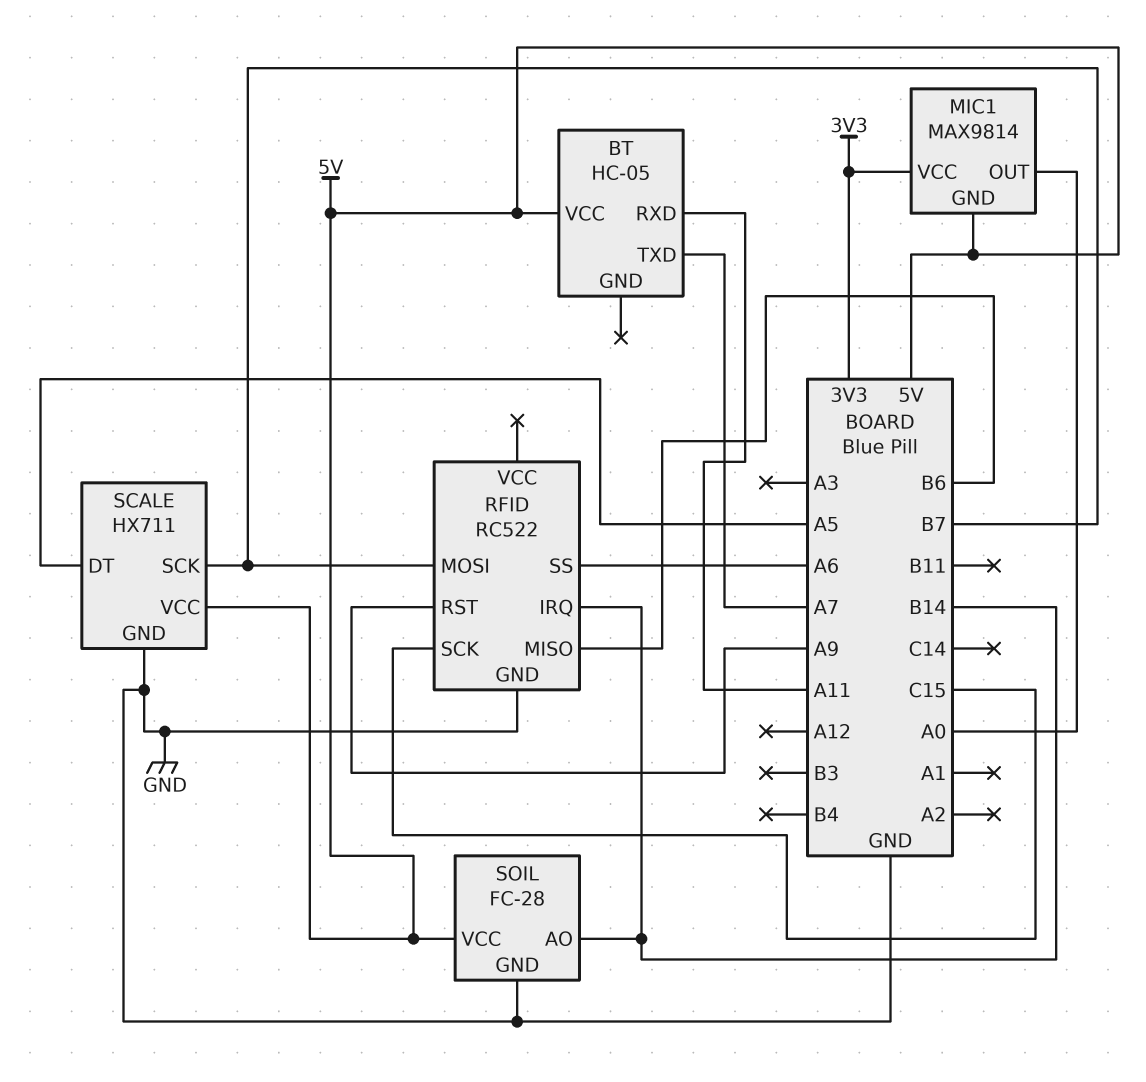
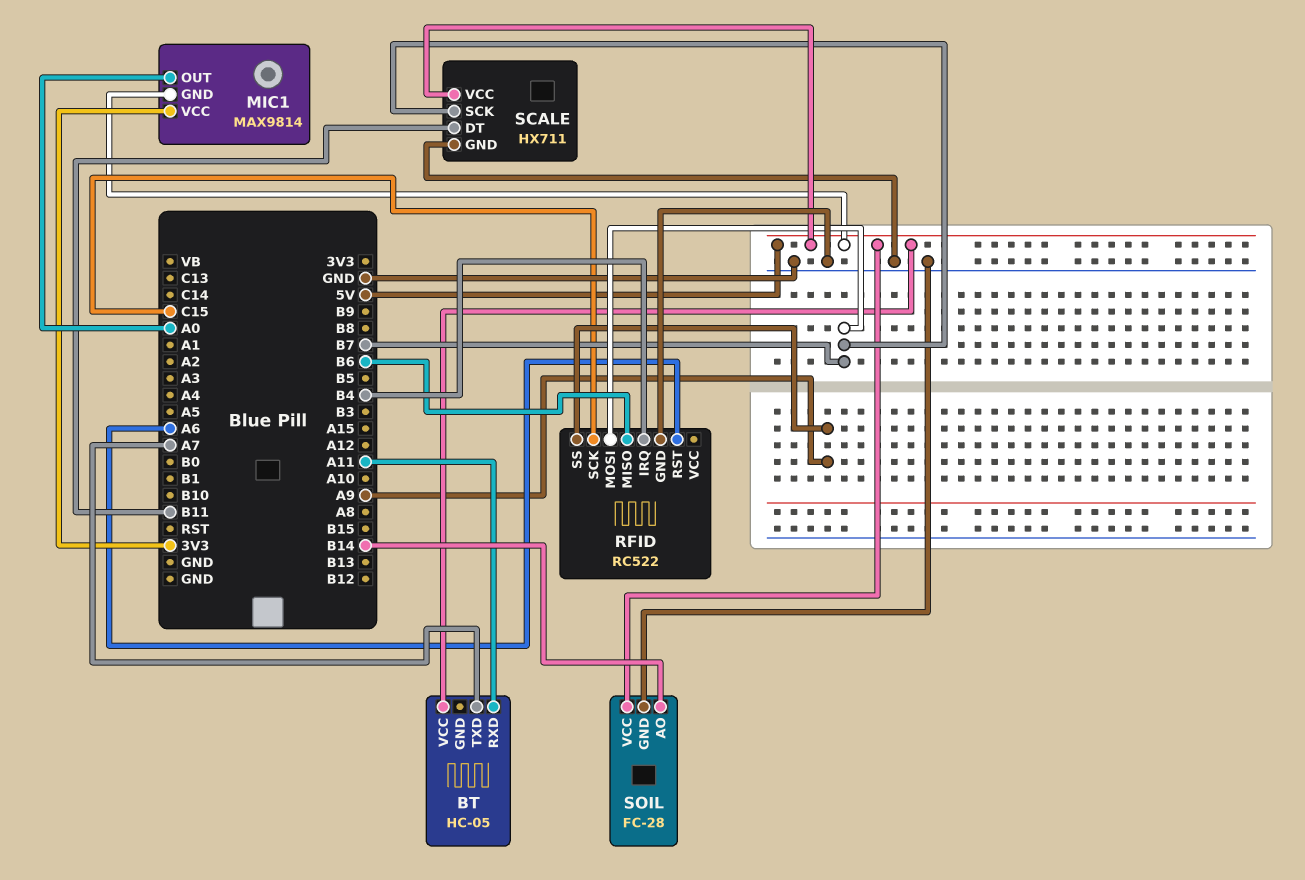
RFID pin IRQ: B14 -> B4
RFID pin RST: A9 -> A6
RFID pin SS: A6 -> A9
SCALE pin DT: A5 -> B11

